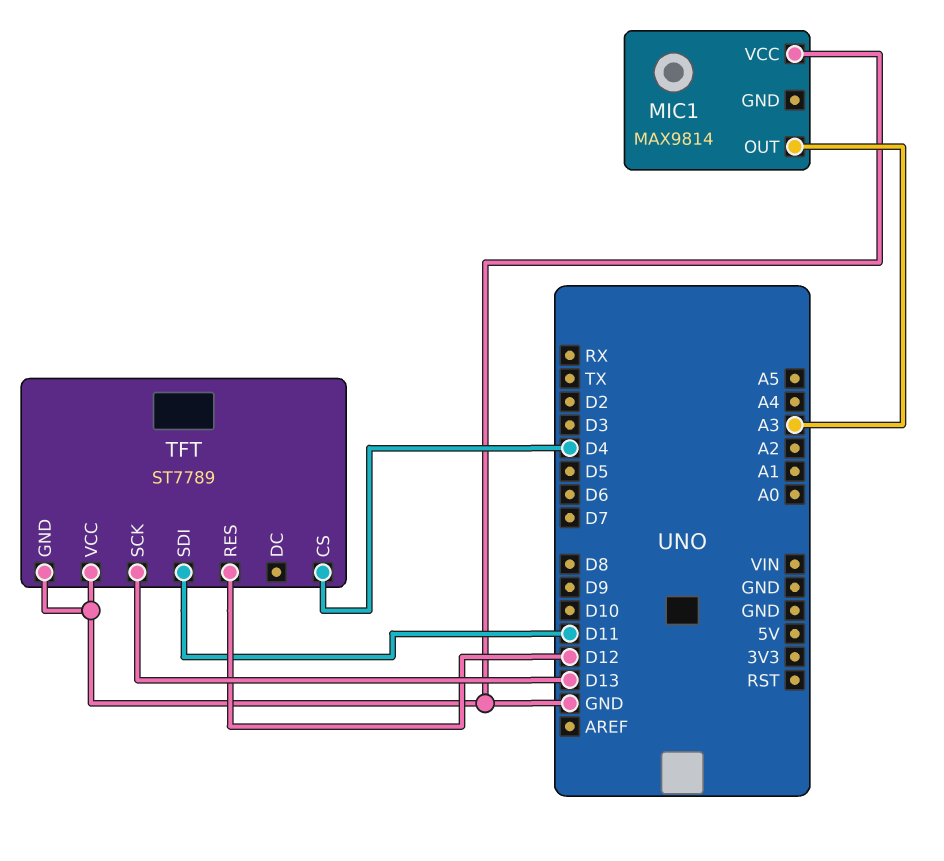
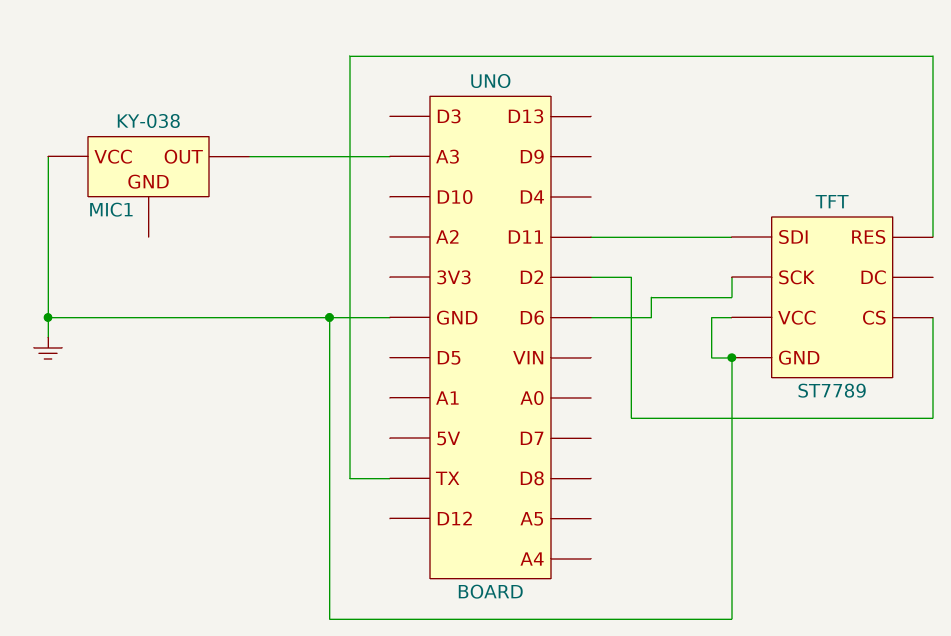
MIC1: MAX9814 -> KY-038
TFT pin CS: D4 -> D2
TFT pin RES: D12 -> TX
TFT pin SCK: D13 -> D6

